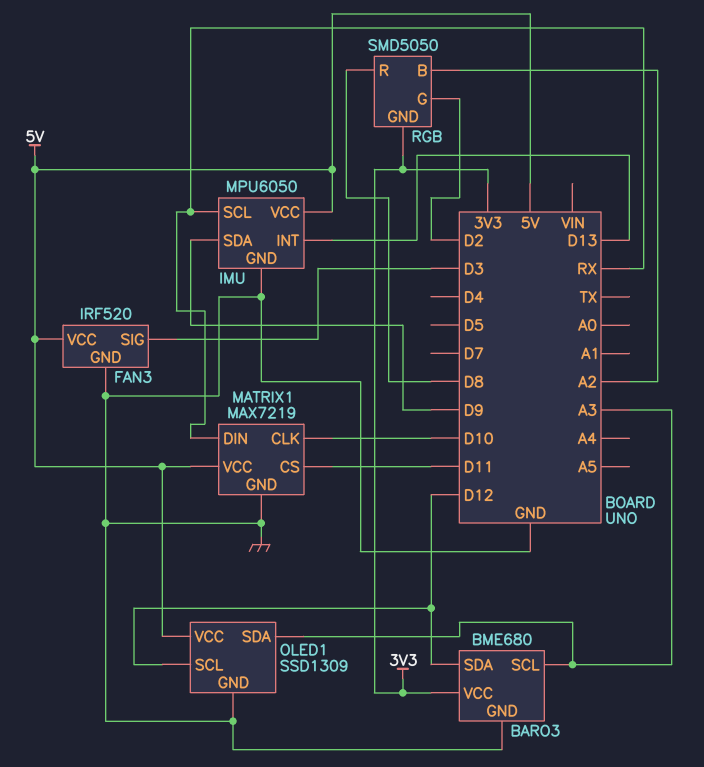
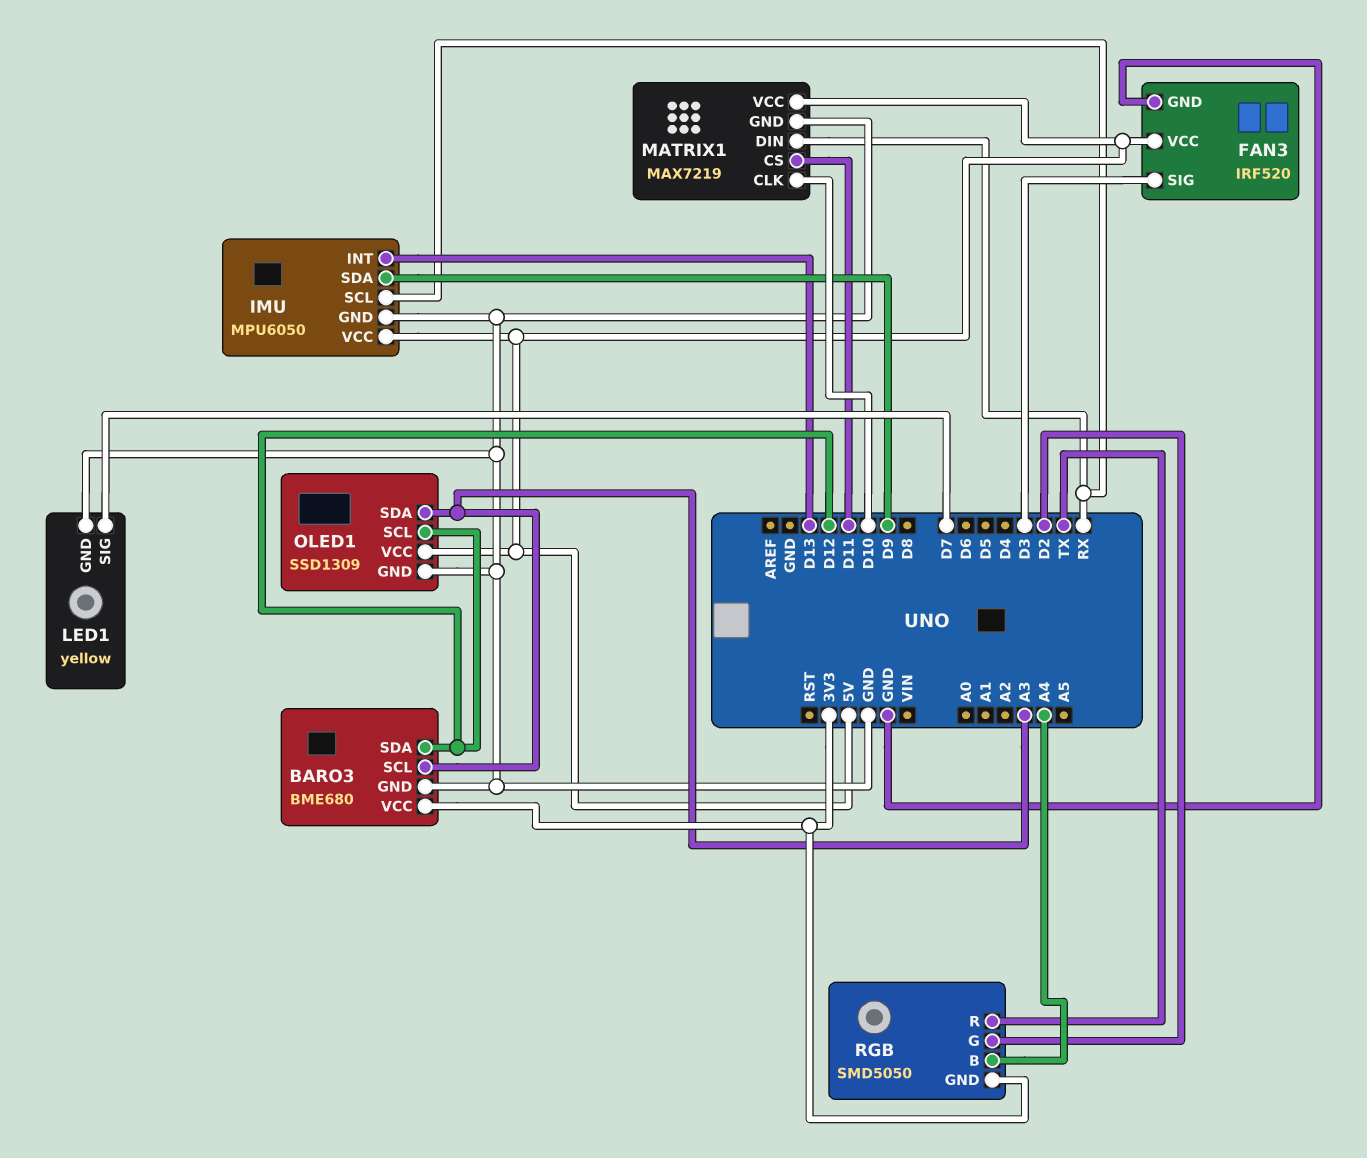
LED1: none -> yellow
LED1 pin GND: none -> GND
LED1 pin SIG: none -> D7
RGB pin B: A2 -> A4
RGB pin R: D8 -> TX

